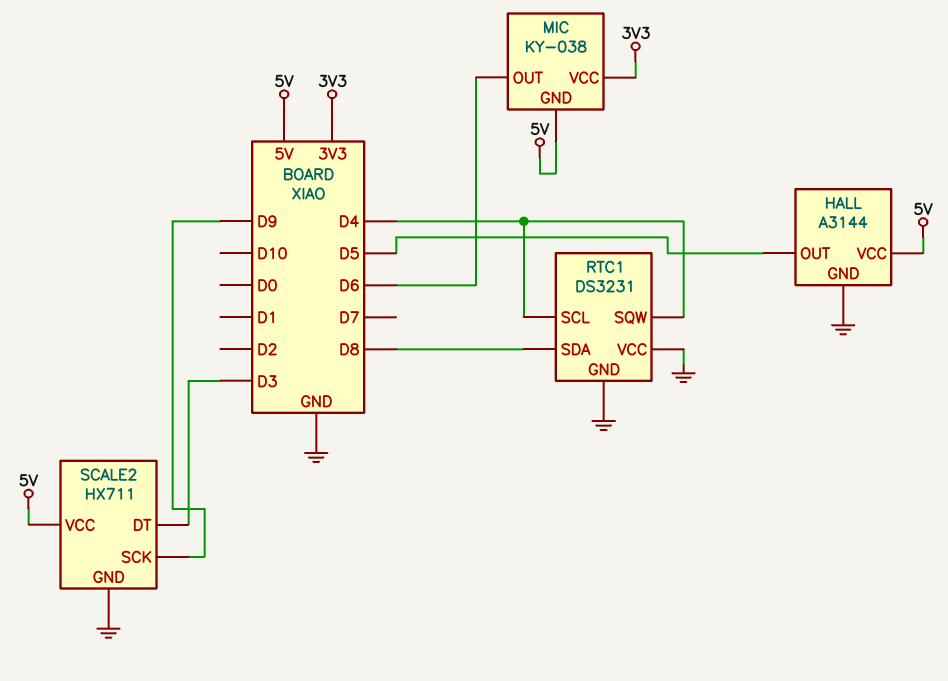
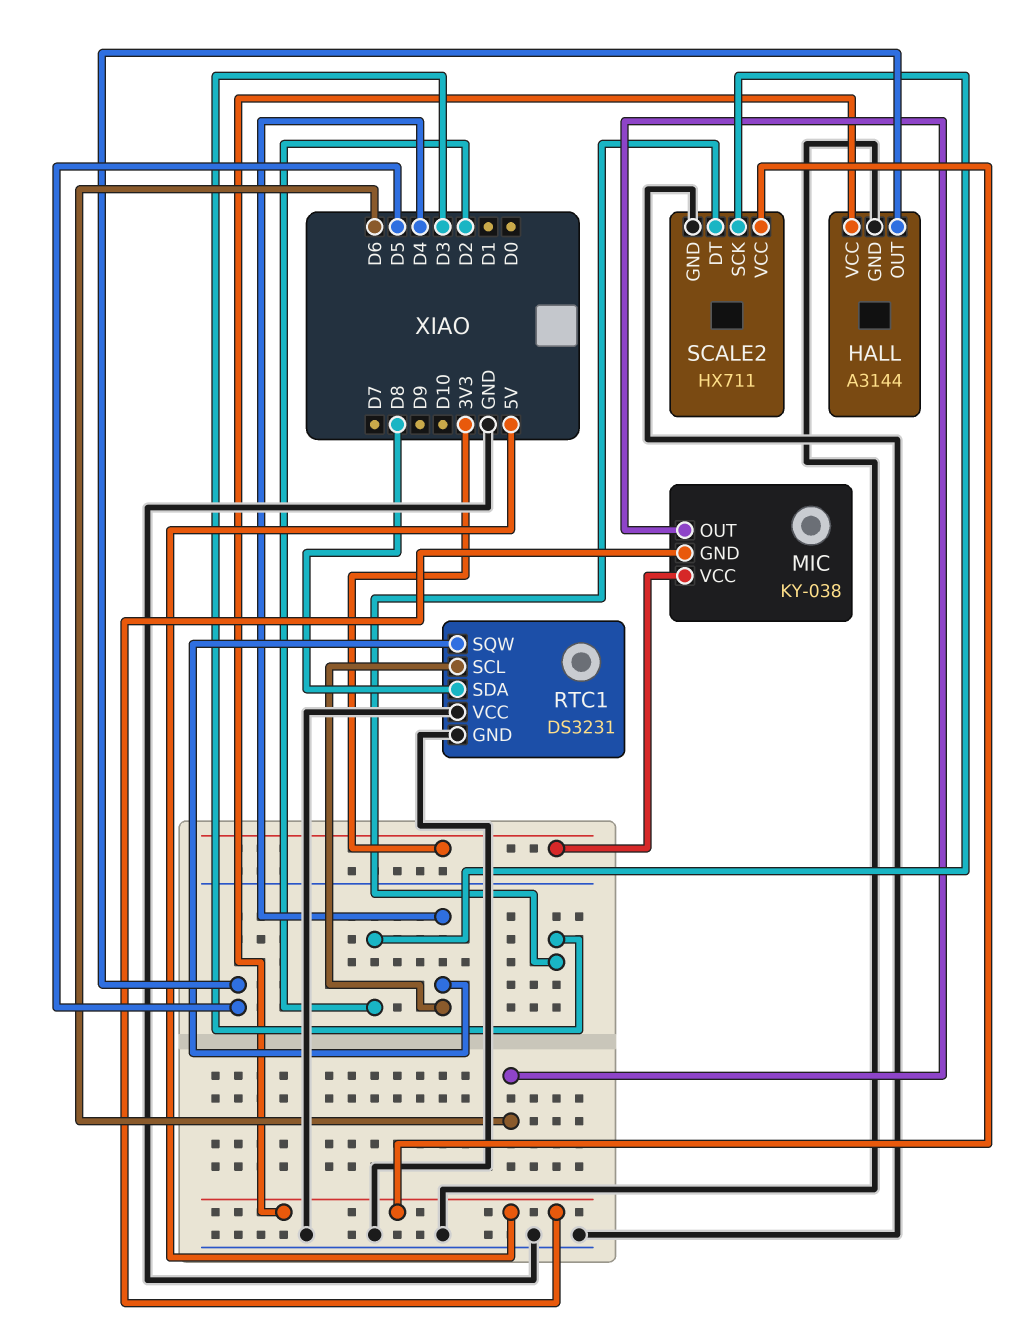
SCALE2 pin SCK: D9 -> D2

